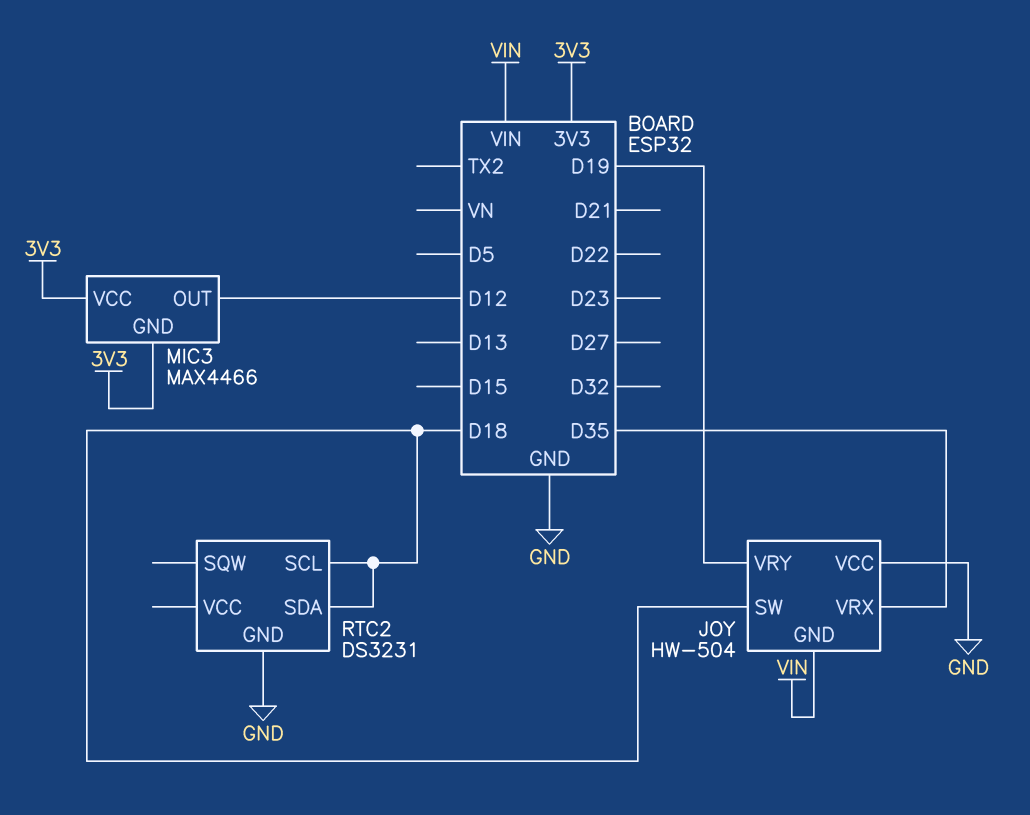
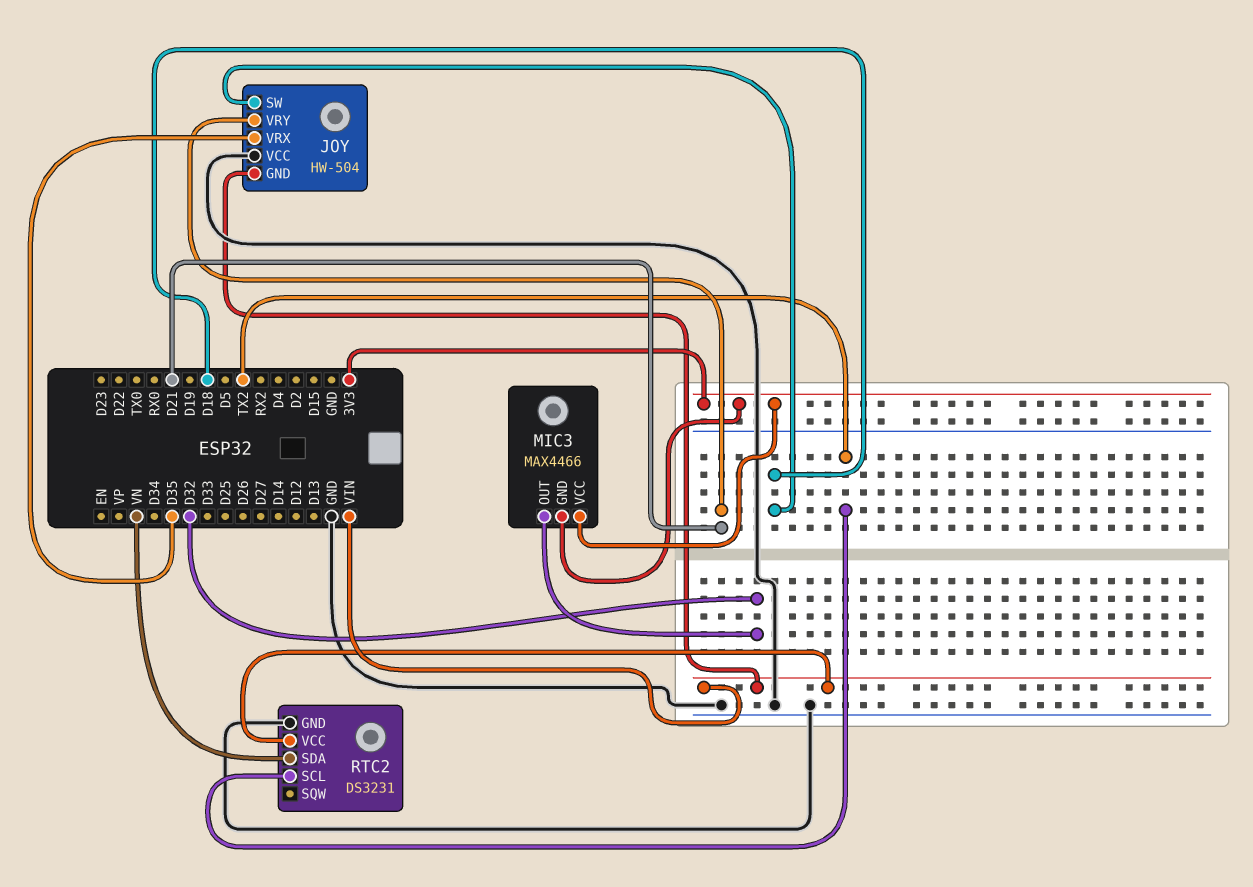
JOY pin VRY: D19 -> D21
MIC3 pin OUT: D12 -> D32
RTC2 pin SCL: D18 -> TX2
RTC2 pin SDA: D18 -> VN
RTC2 pin VCC: none -> VIN

